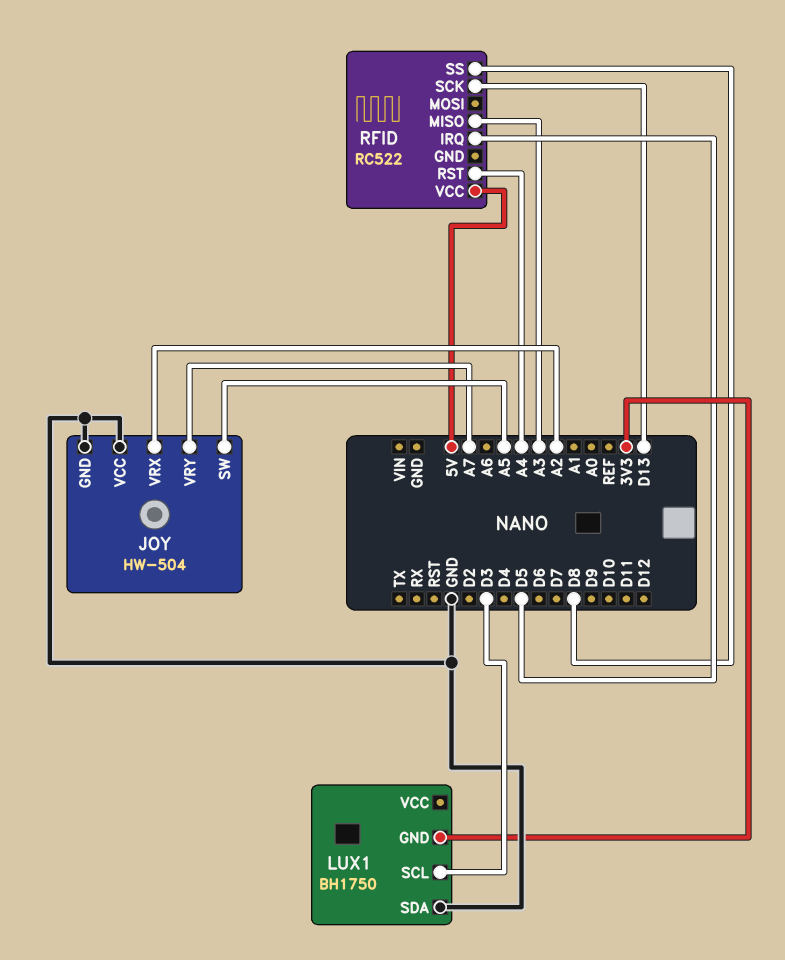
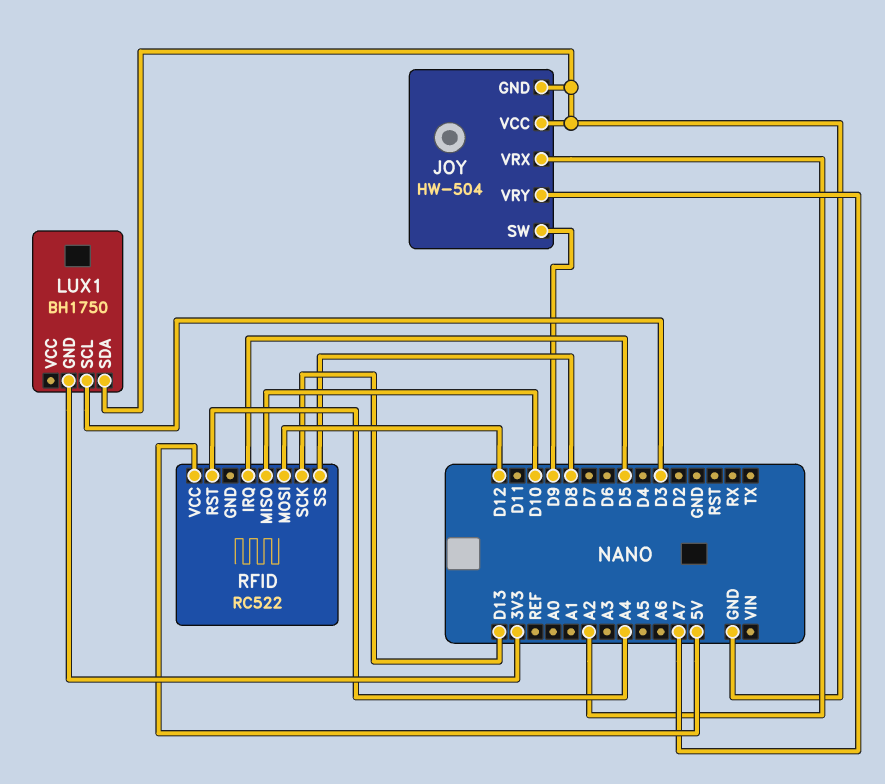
JOY pin SW: A5 -> D9
RFID pin MISO: A3 -> D10
RFID pin MOSI: none -> D12

